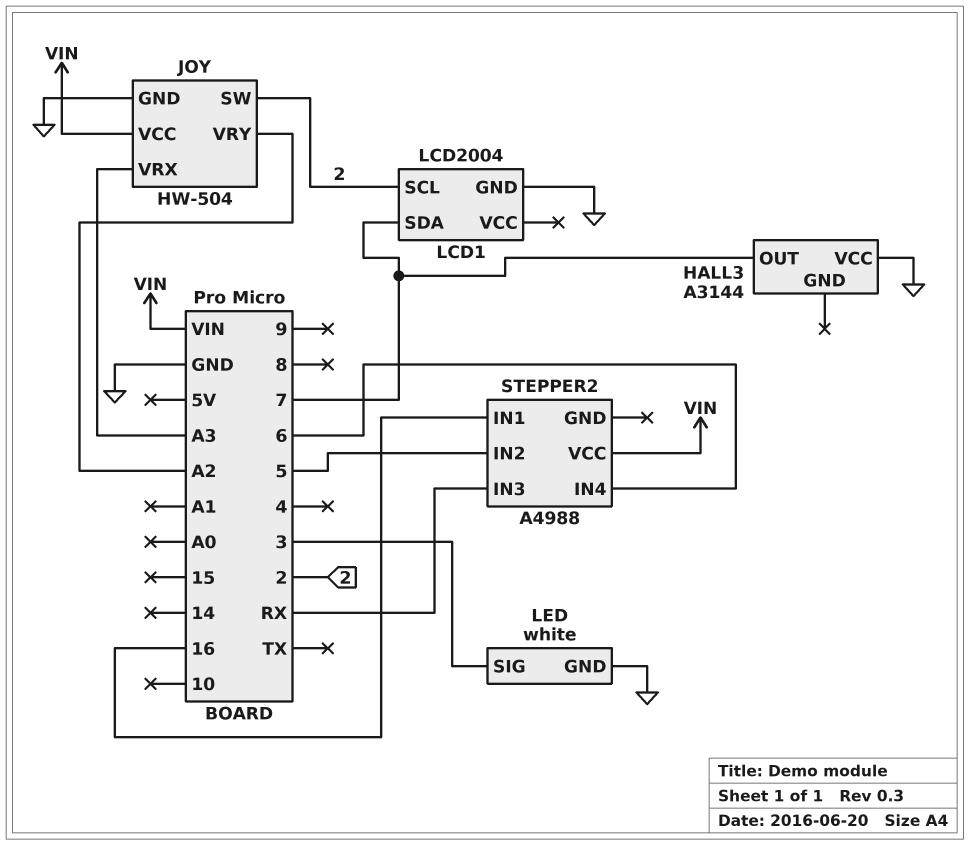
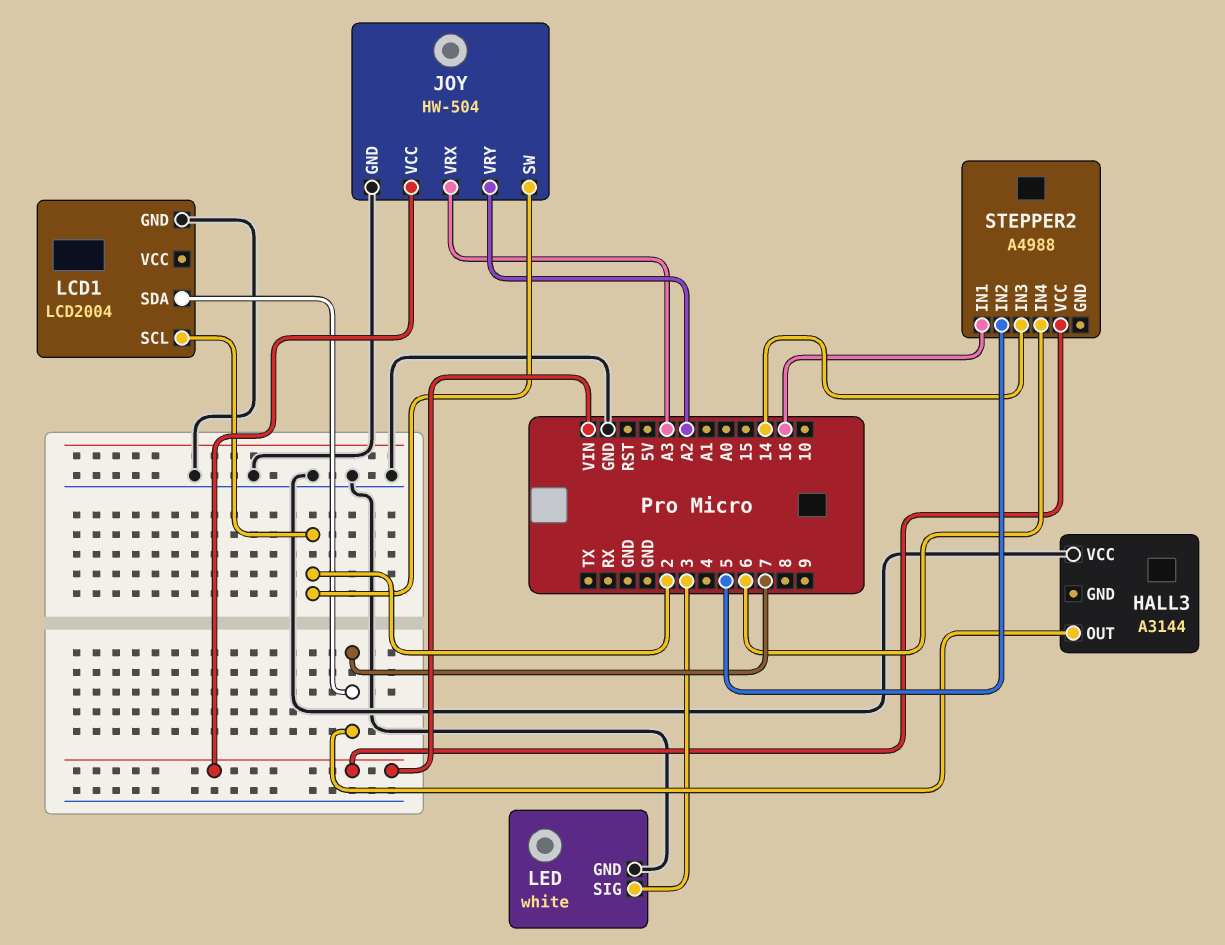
STEPPER2 pin IN3: RX -> 14

